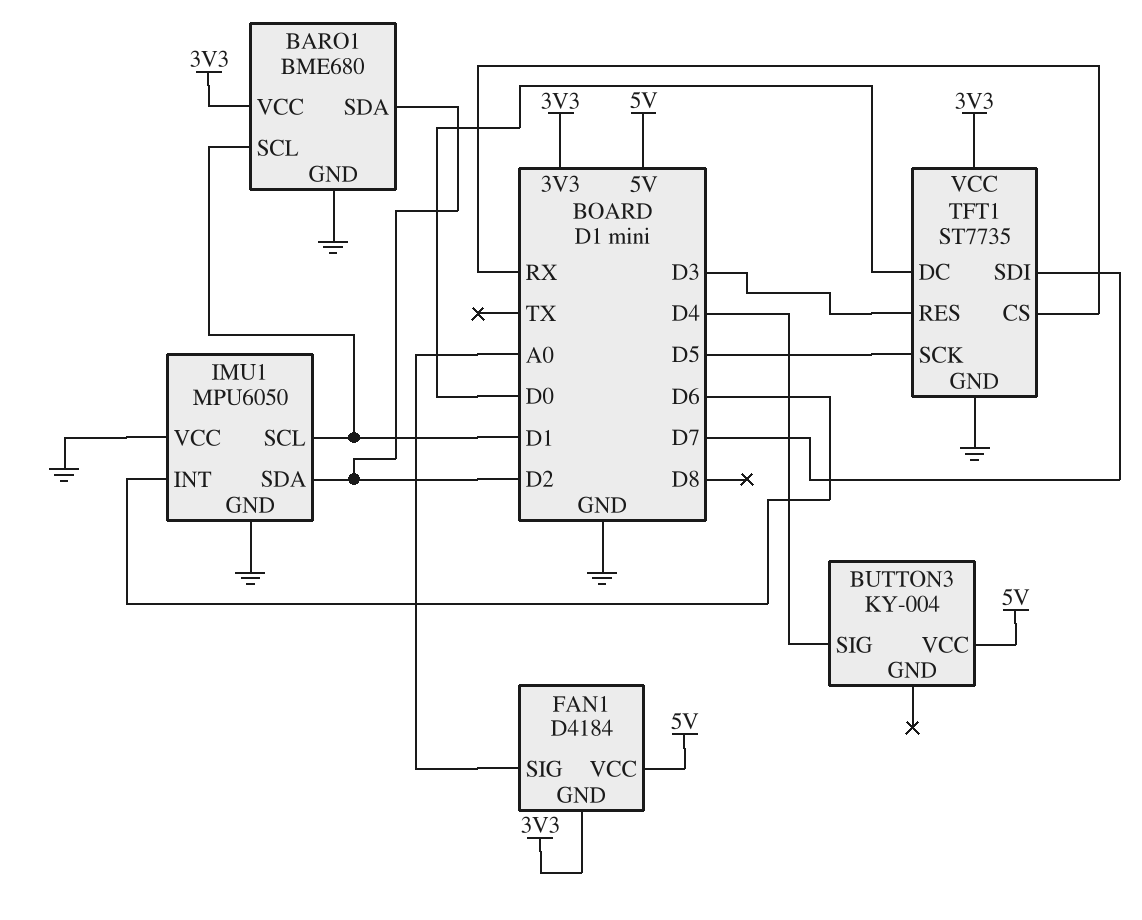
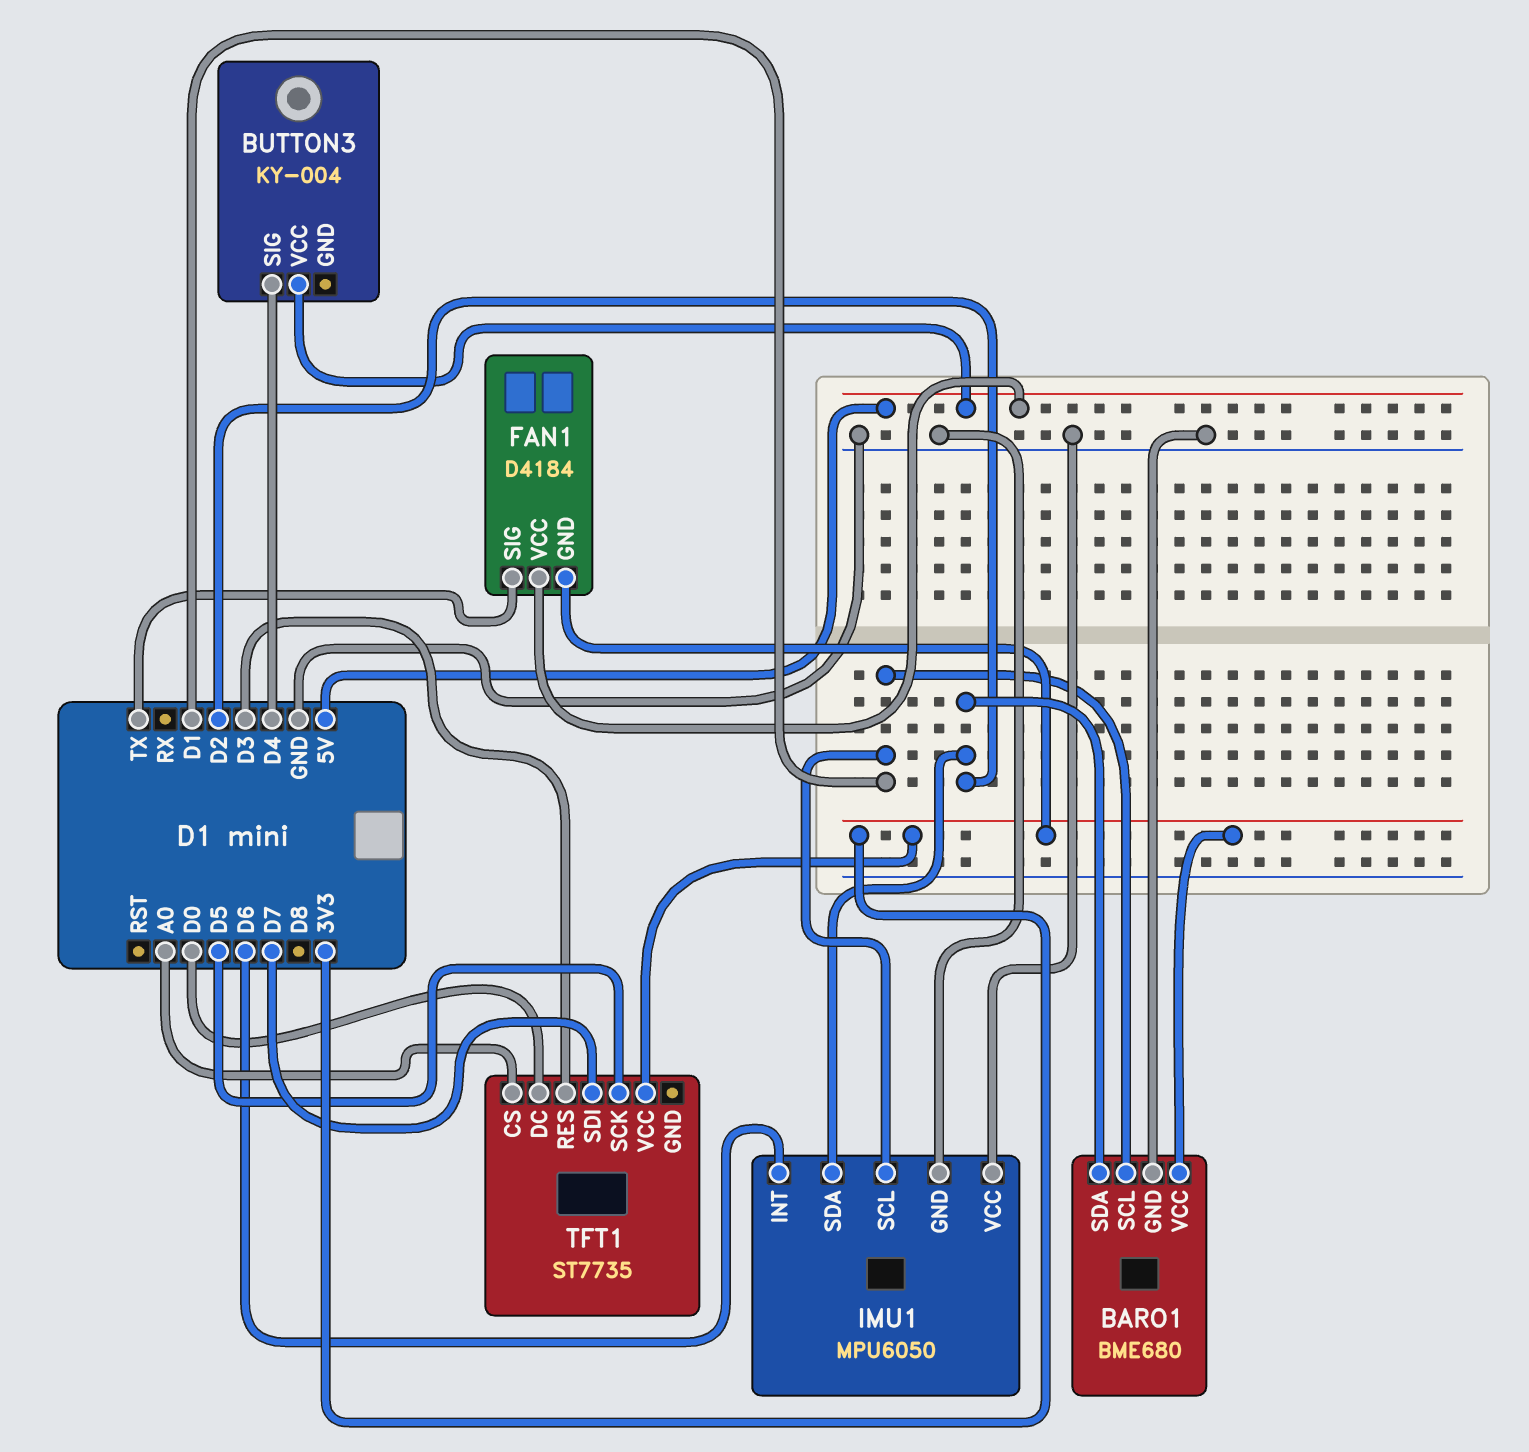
FAN1 pin SIG: A0 -> TX
TFT1 pin CS: RX -> A0
TFT1 pin GND: GND -> none

